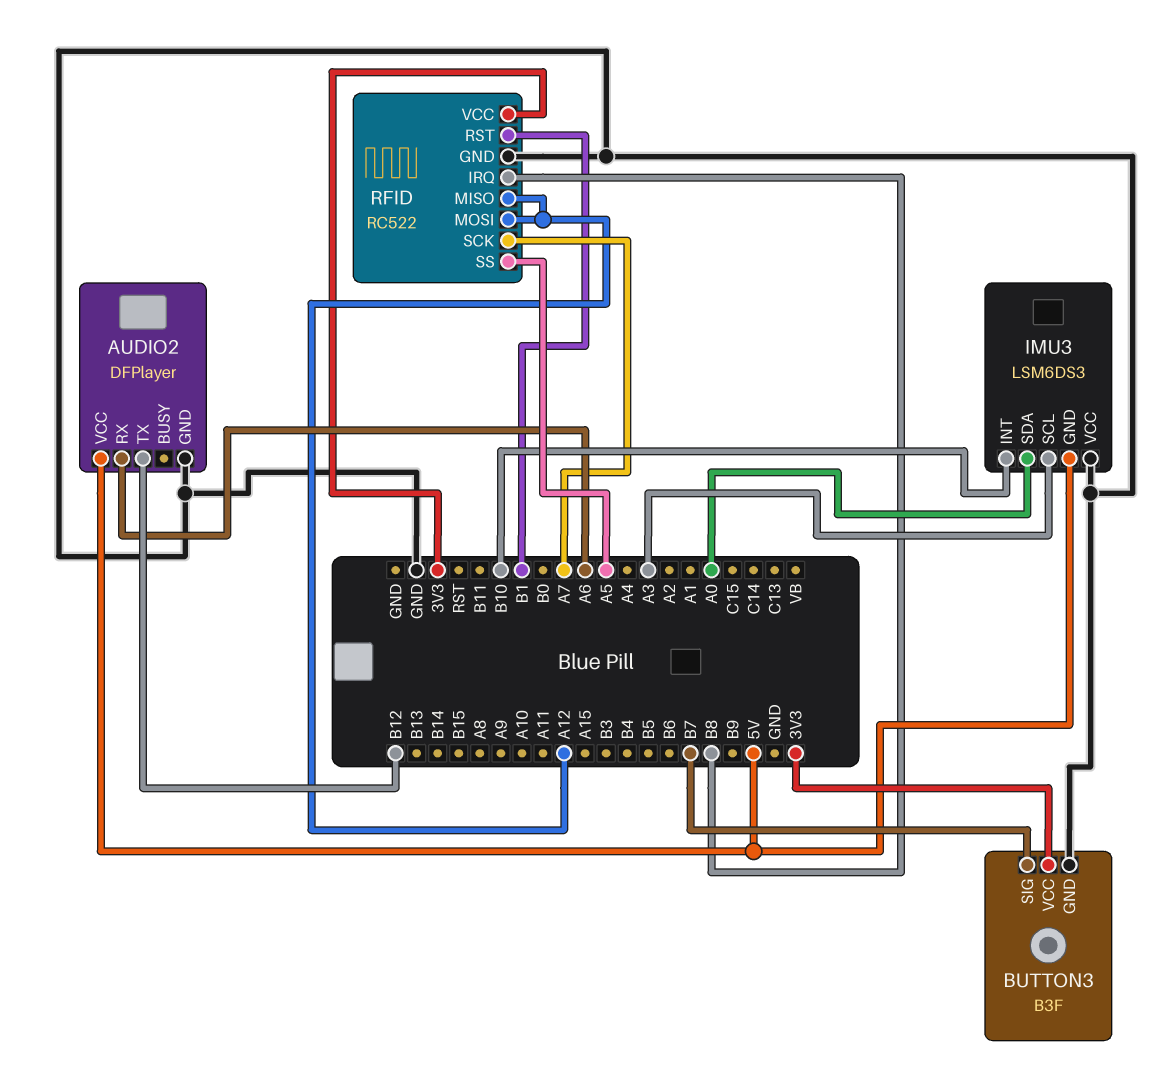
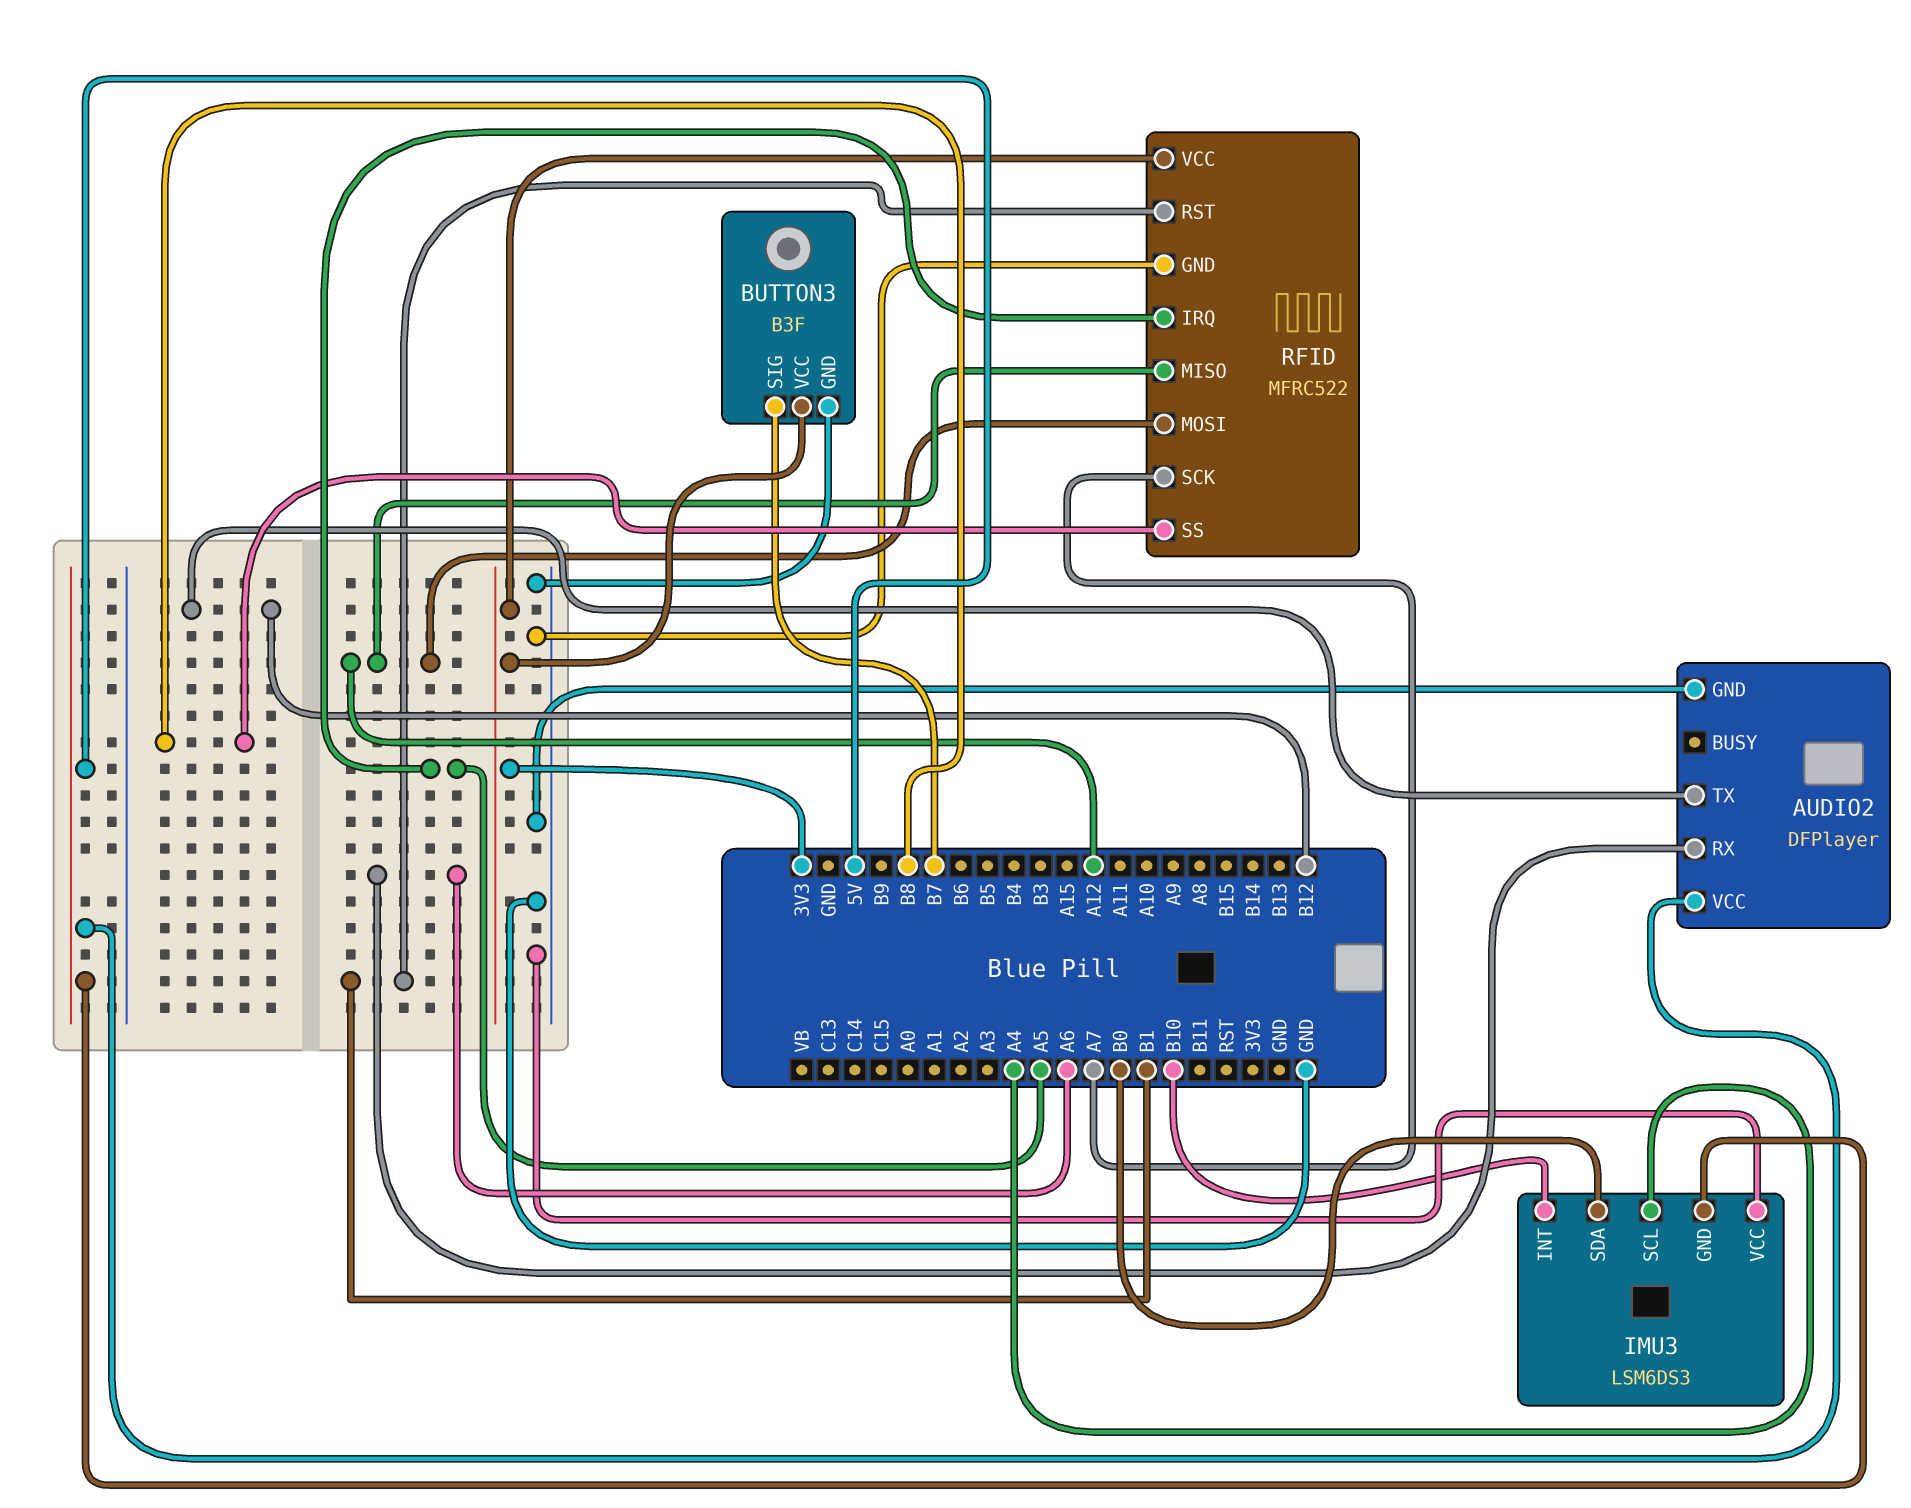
IMU3 pin SCL: A3 -> A4
IMU3 pin SDA: A0 -> B0
RFID: RC522 -> MFRC522
RFID pin IRQ: B8 -> A5
RFID pin SS: A5 -> B8

